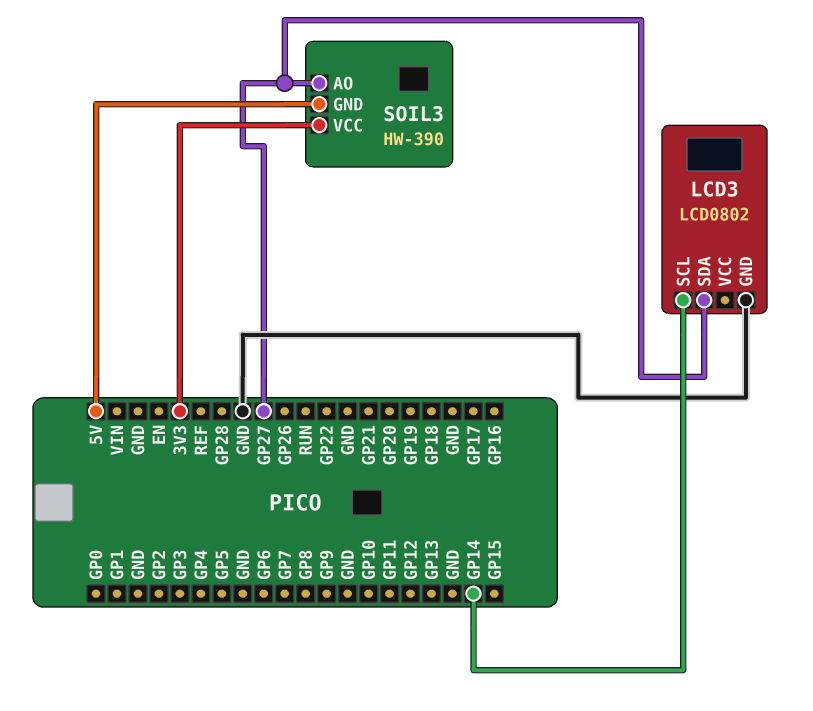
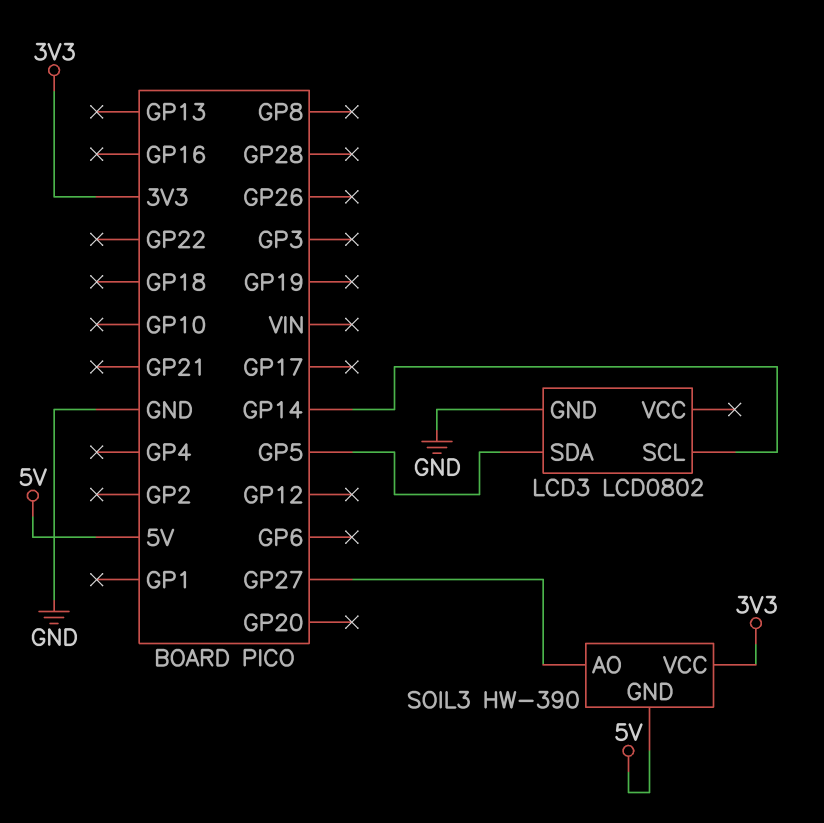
LCD3 pin SDA: GP27 -> GP5

